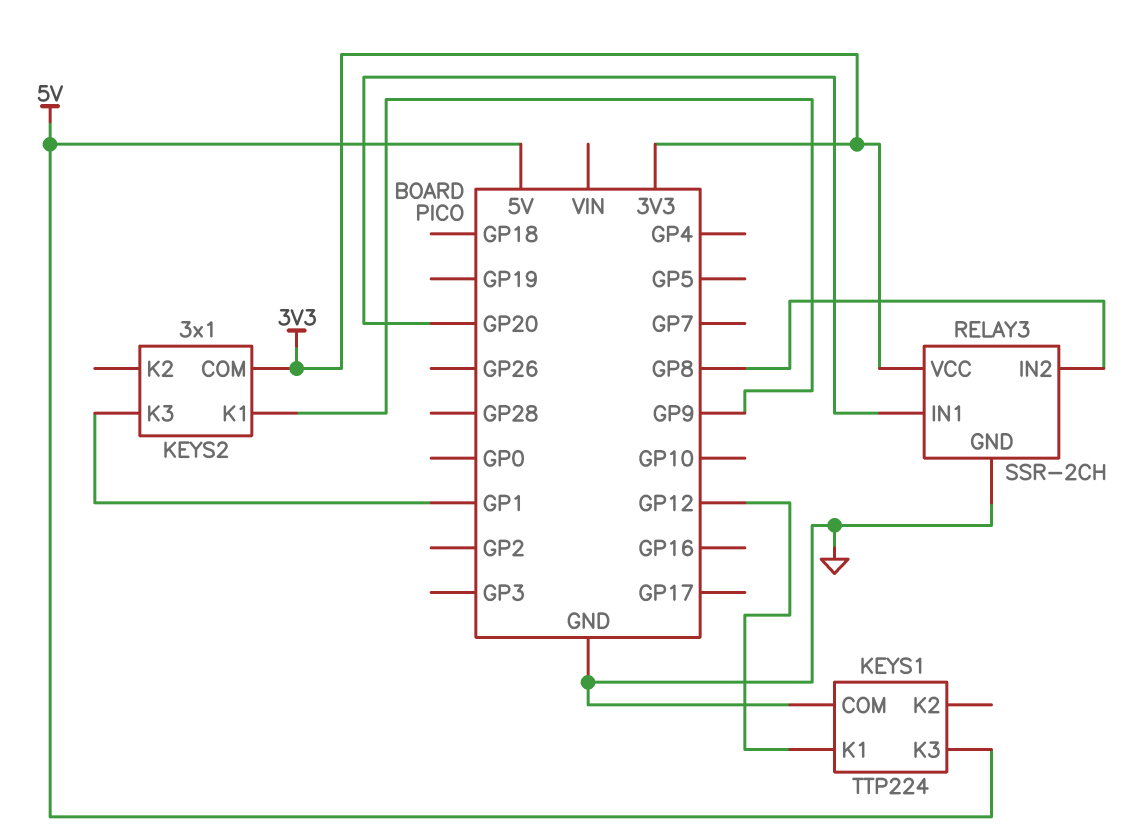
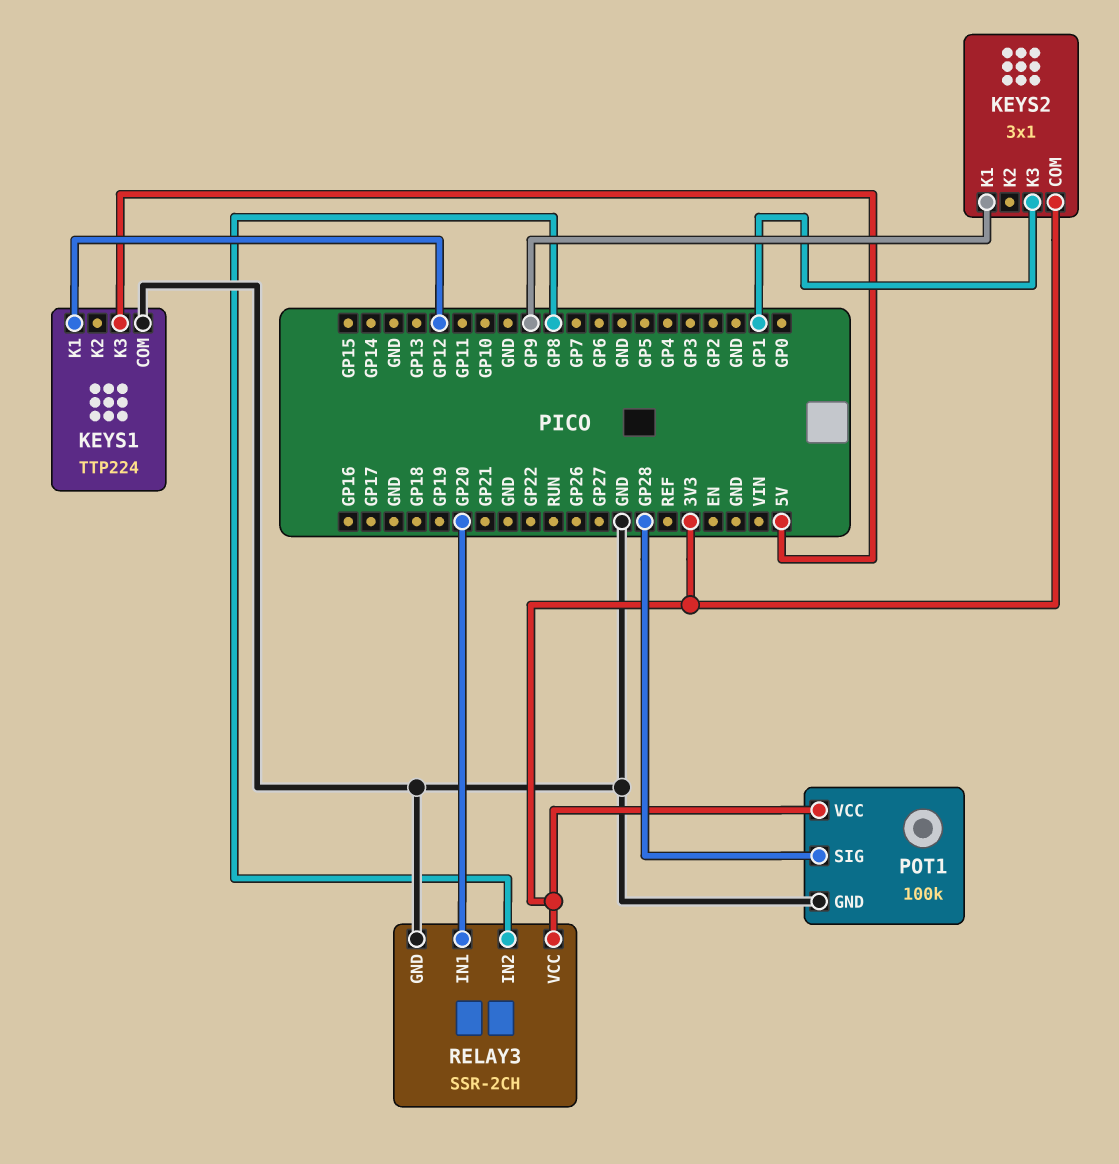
POT1: none -> 100k
POT1 pin GND: none -> GND
POT1 pin SIG: none -> GP28
POT1 pin VCC: none -> 3V3

